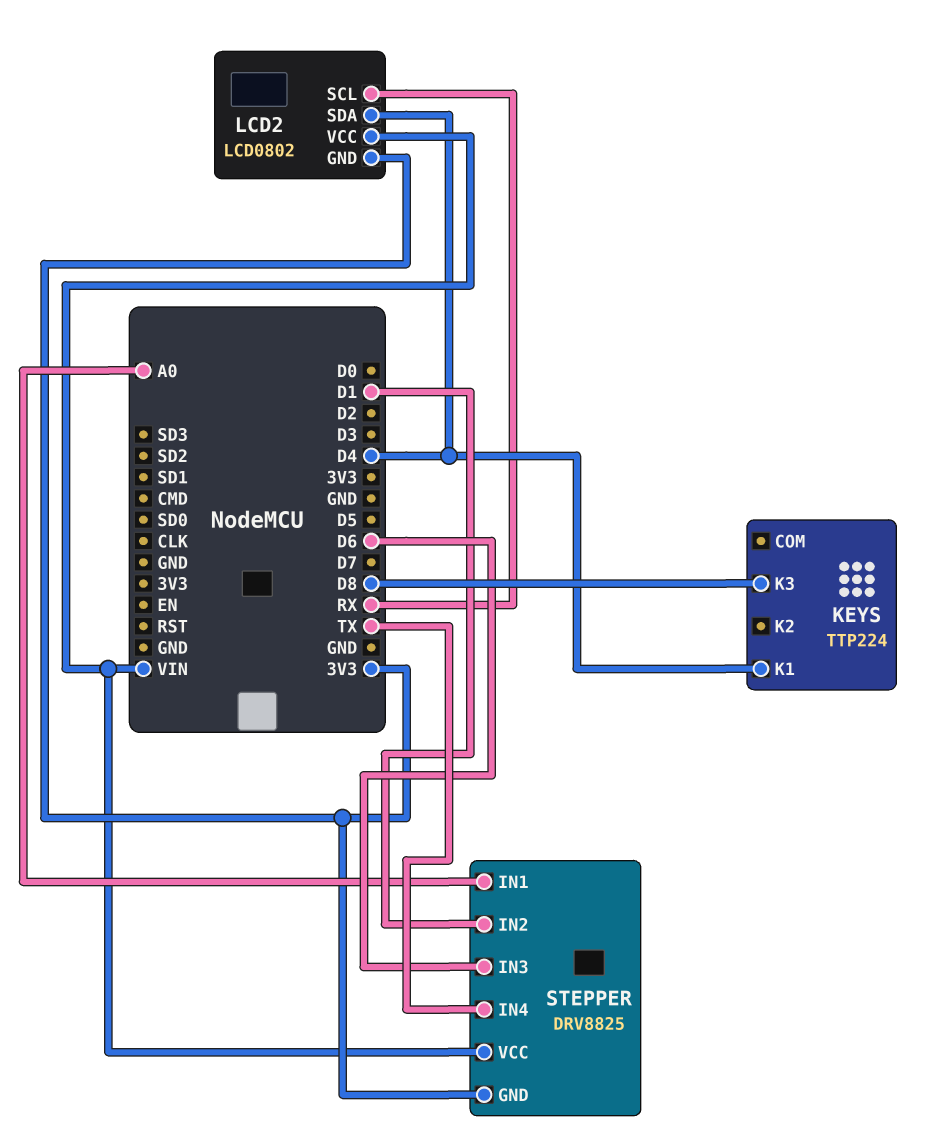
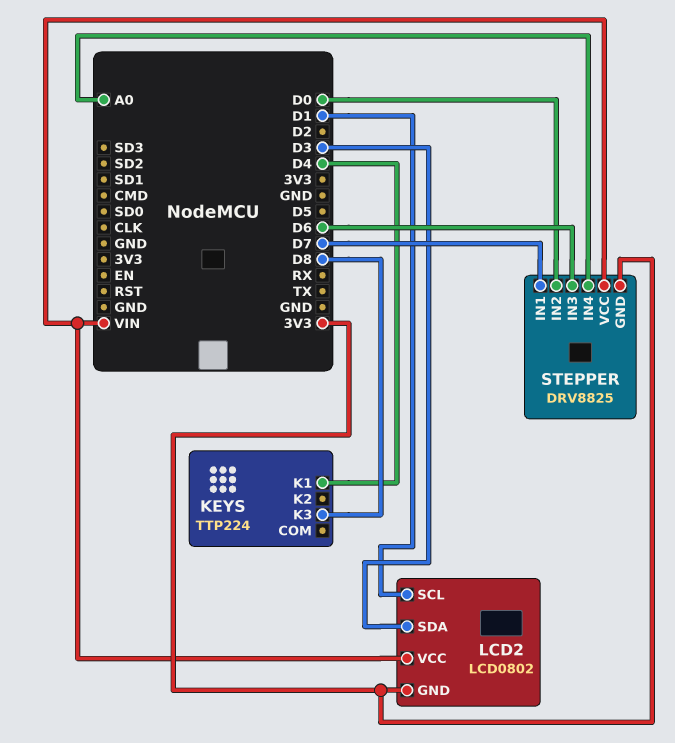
LCD2 pin SCL: RX -> D1
LCD2 pin SDA: D4 -> D3
STEPPER pin IN1: A0 -> D7
STEPPER pin IN2: D1 -> D0
STEPPER pin IN4: TX -> A0

